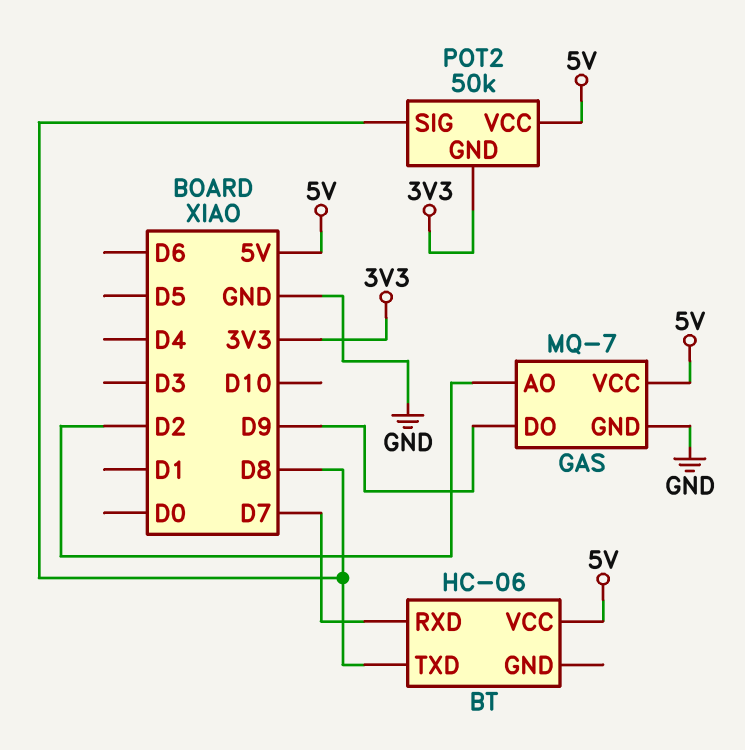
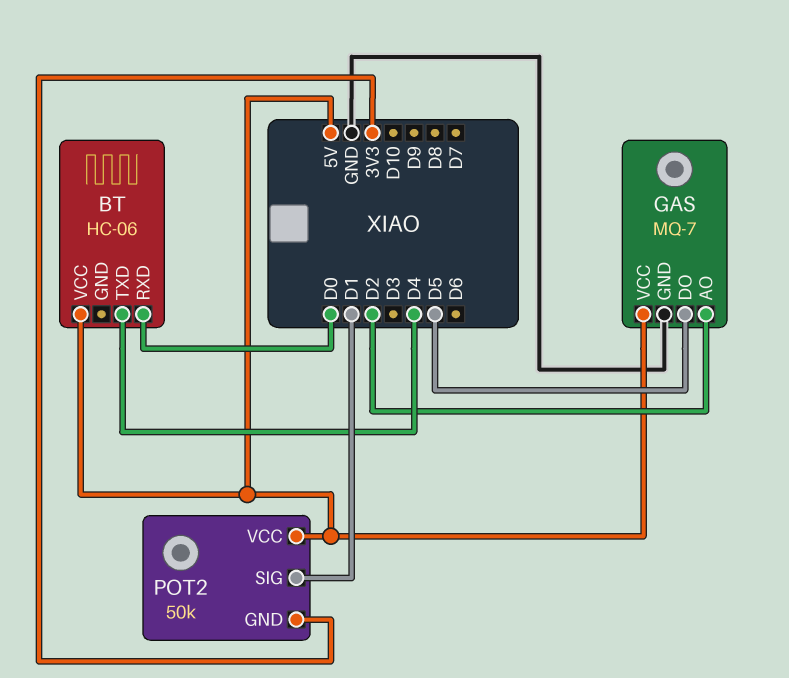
BT pin RXD: D7 -> D0
BT pin TXD: D8 -> D4
GAS pin DO: D9 -> D5
POT2 pin SIG: D8 -> D1

